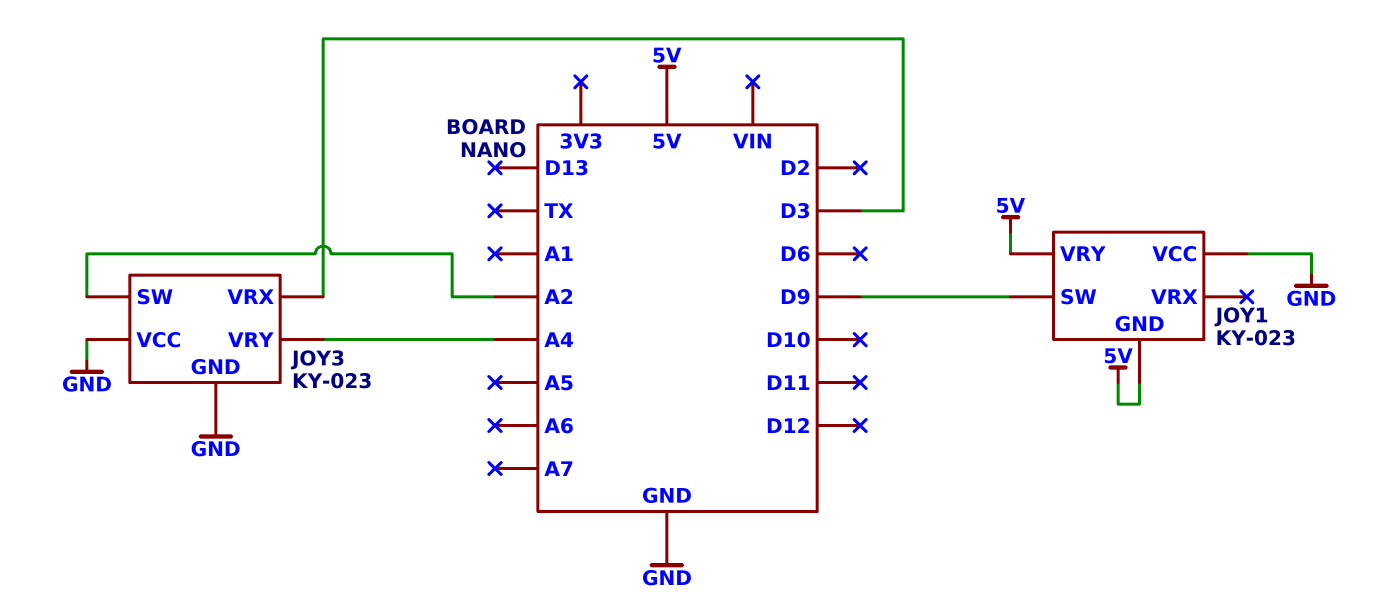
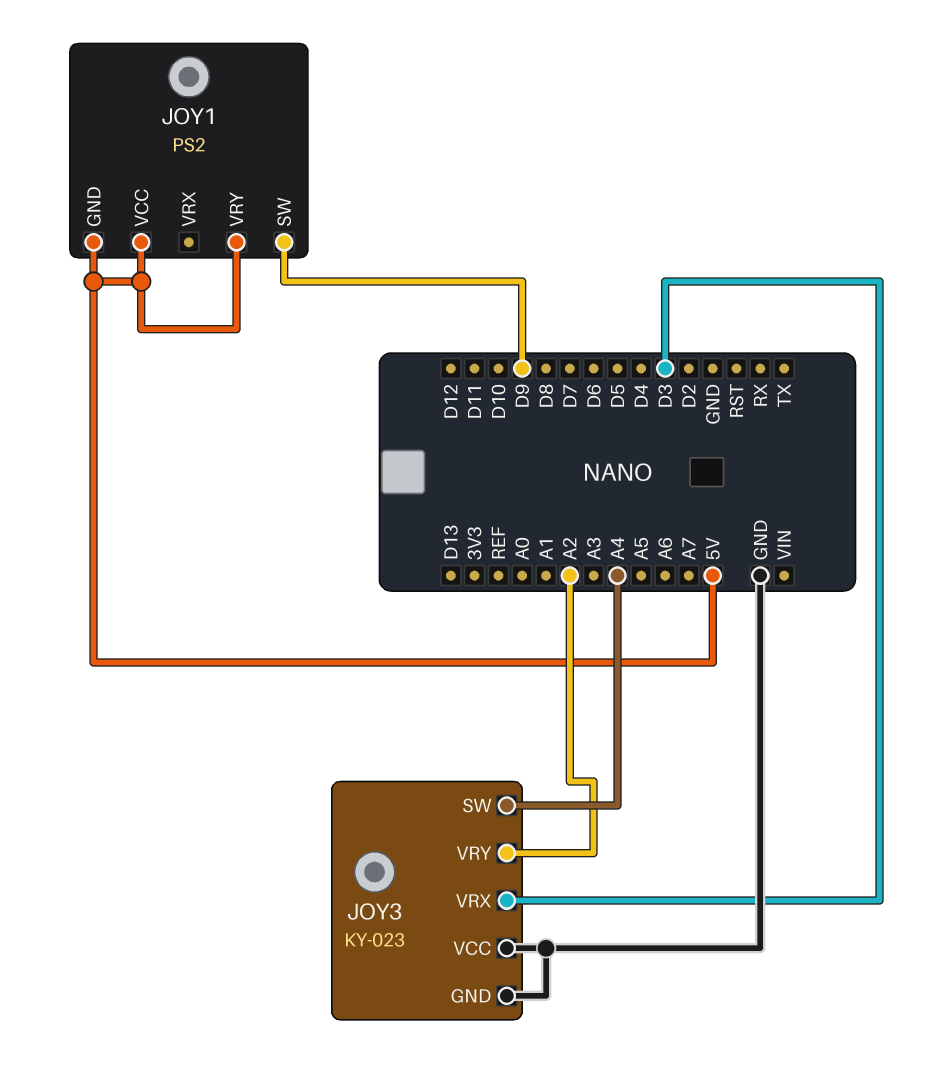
JOY1: KY-023 -> PS2
JOY1 pin VCC: GND -> 5V
JOY3 pin SW: A2 -> A4
JOY3 pin VRY: A4 -> A2

